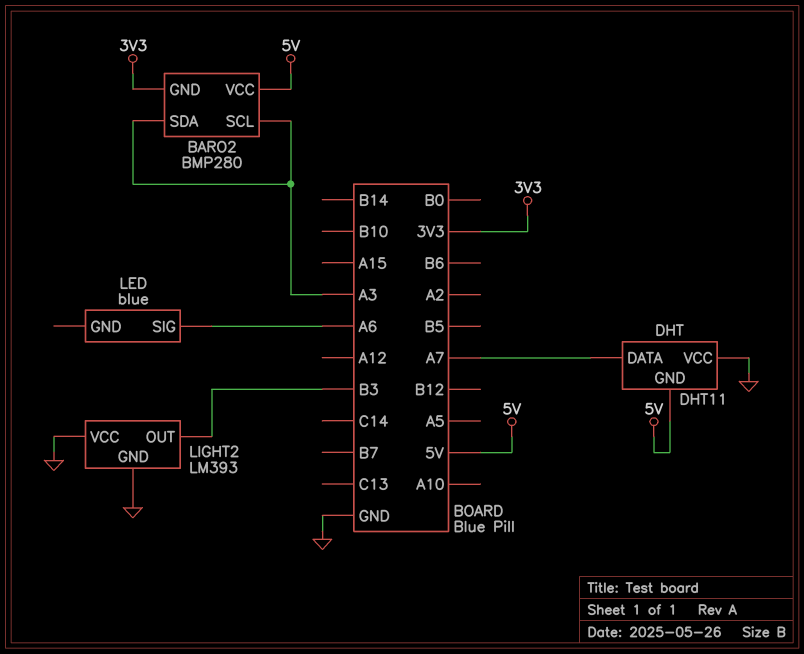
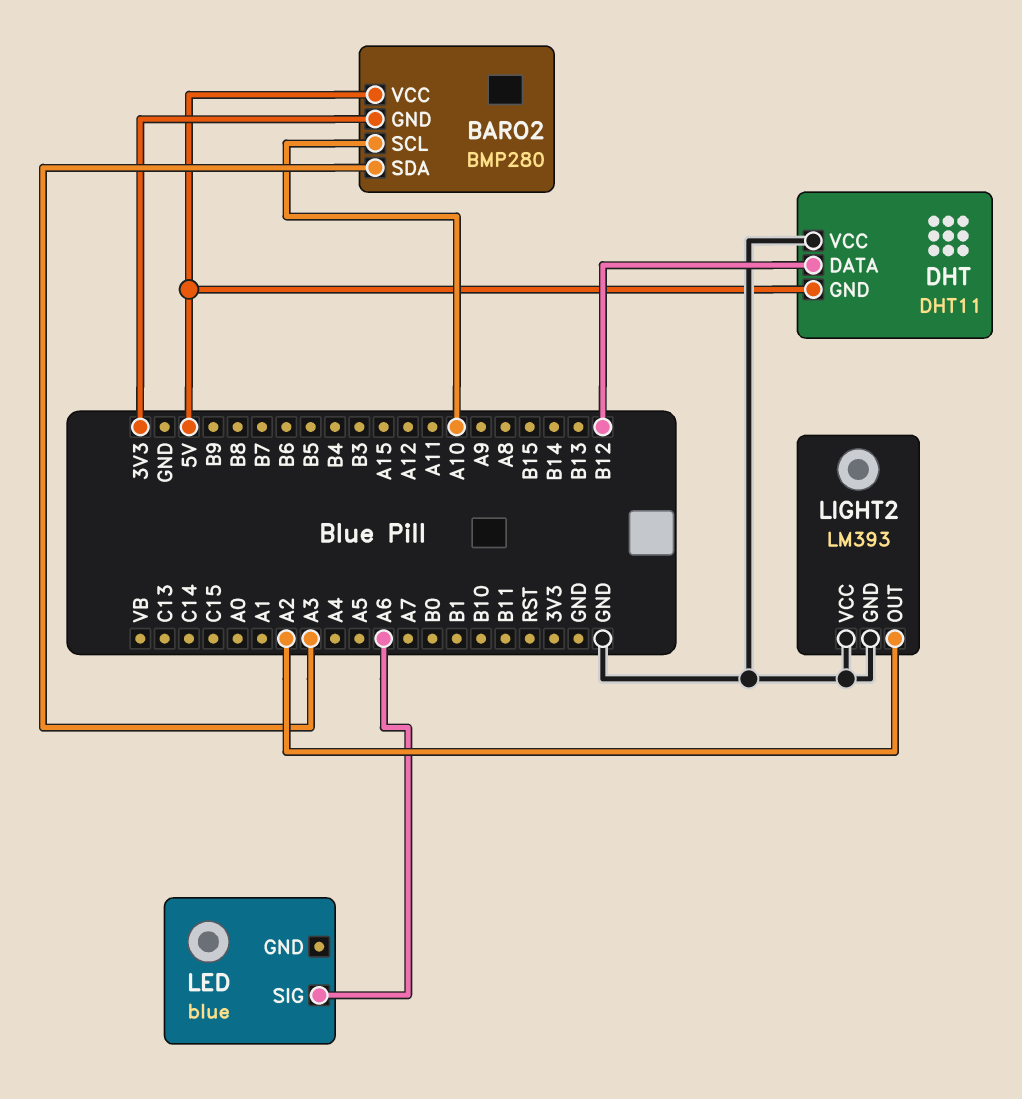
BARO2 pin SCL: A3 -> A10
DHT pin DATA: A7 -> B12
LIGHT2 pin OUT: B3 -> A2

